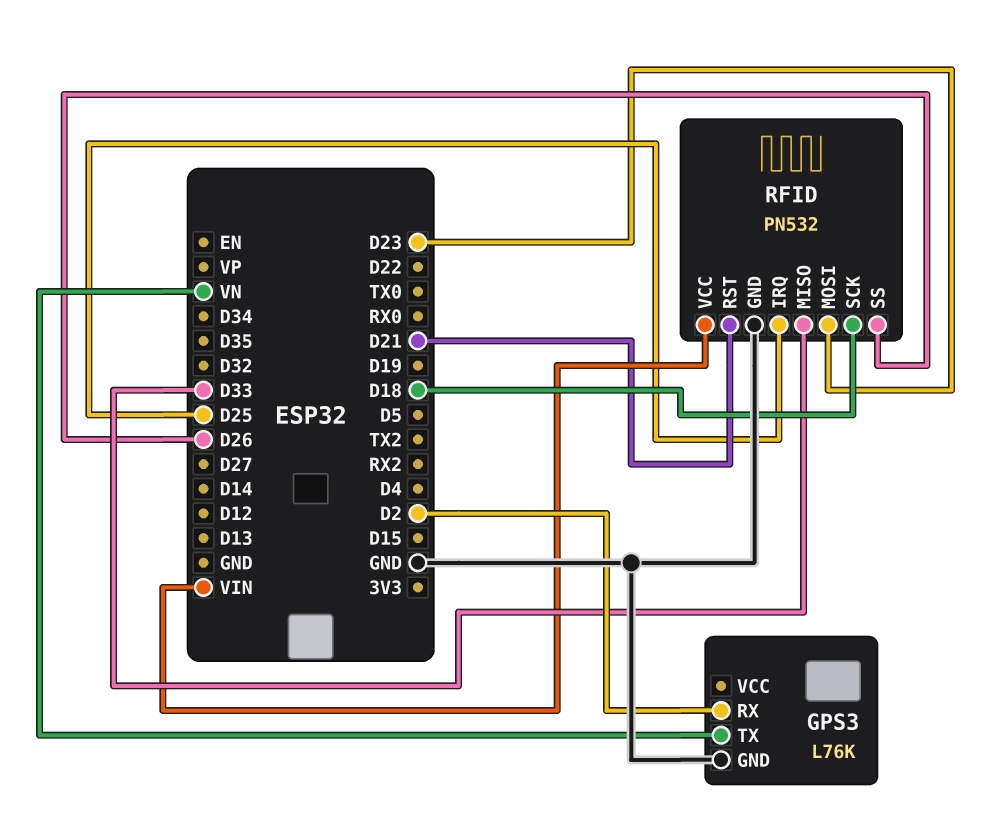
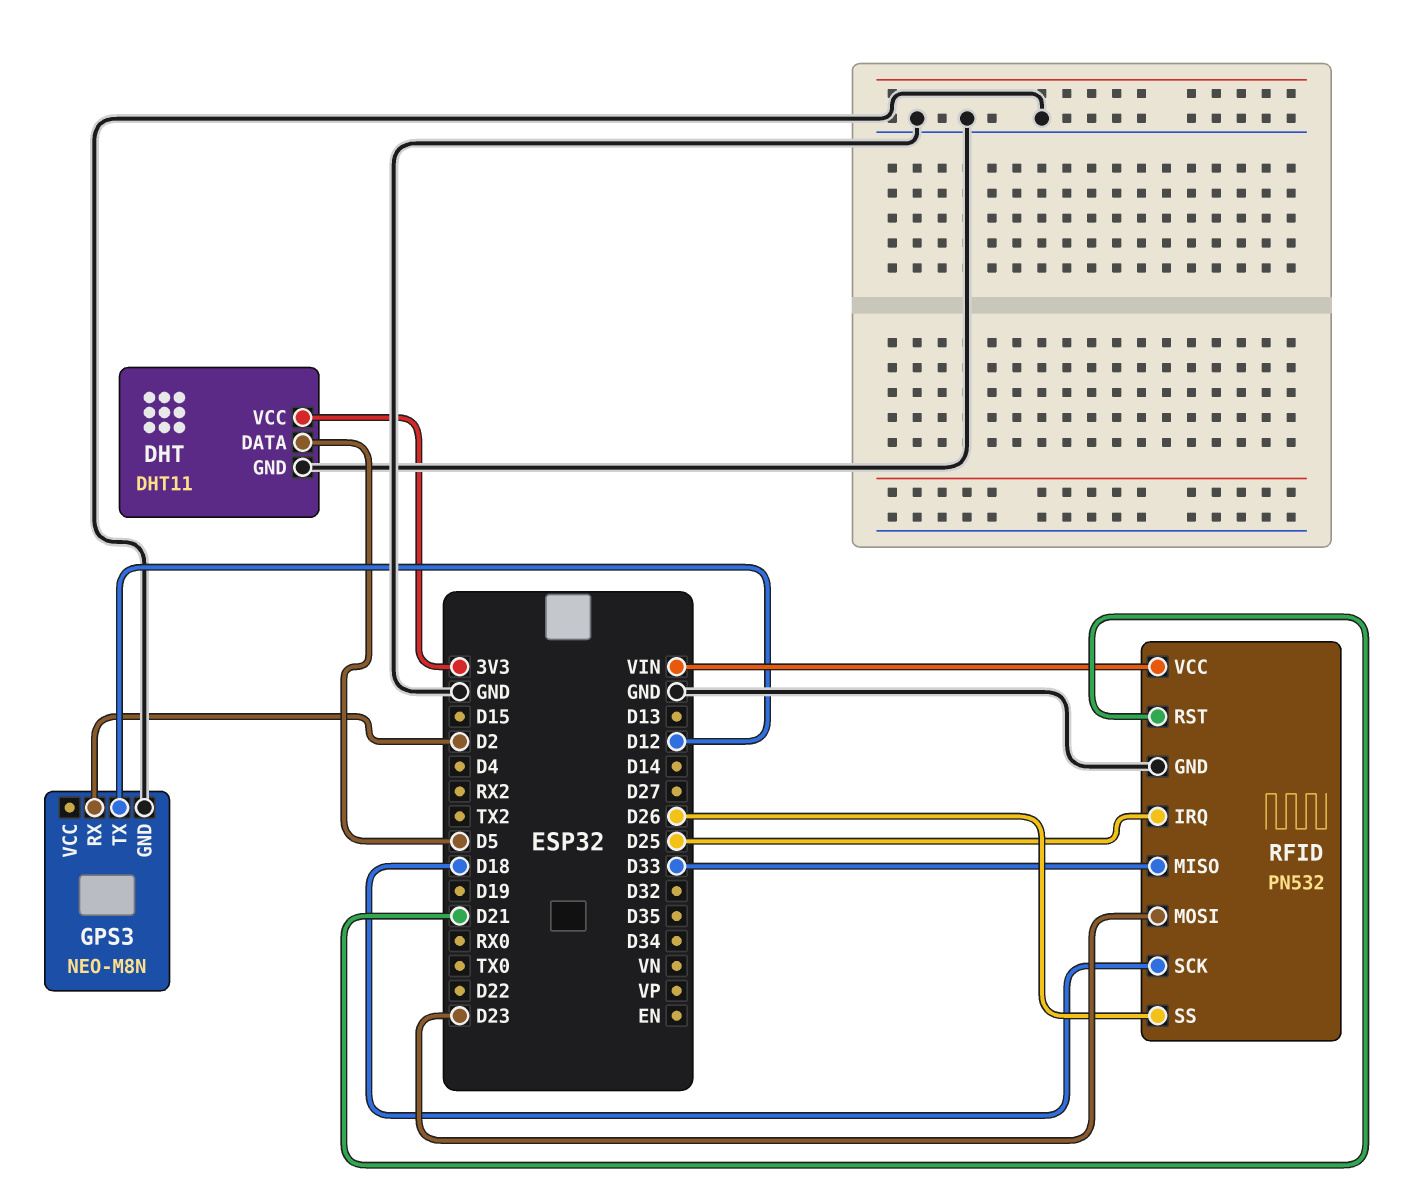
DHT: none -> DHT11
DHT pin DATA: none -> D5
DHT pin GND: none -> GND
DHT pin VCC: none -> 3V3
GPS3: L76K -> NEO-M8N
GPS3 pin TX: VN -> D12

